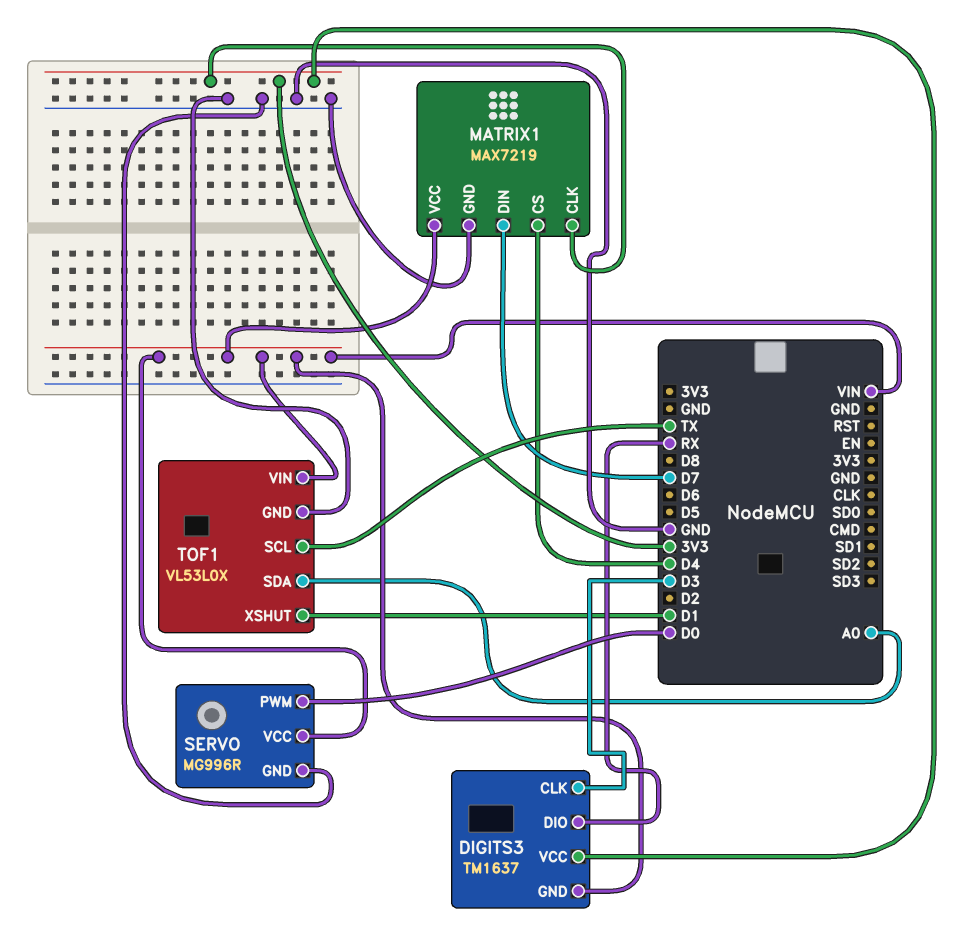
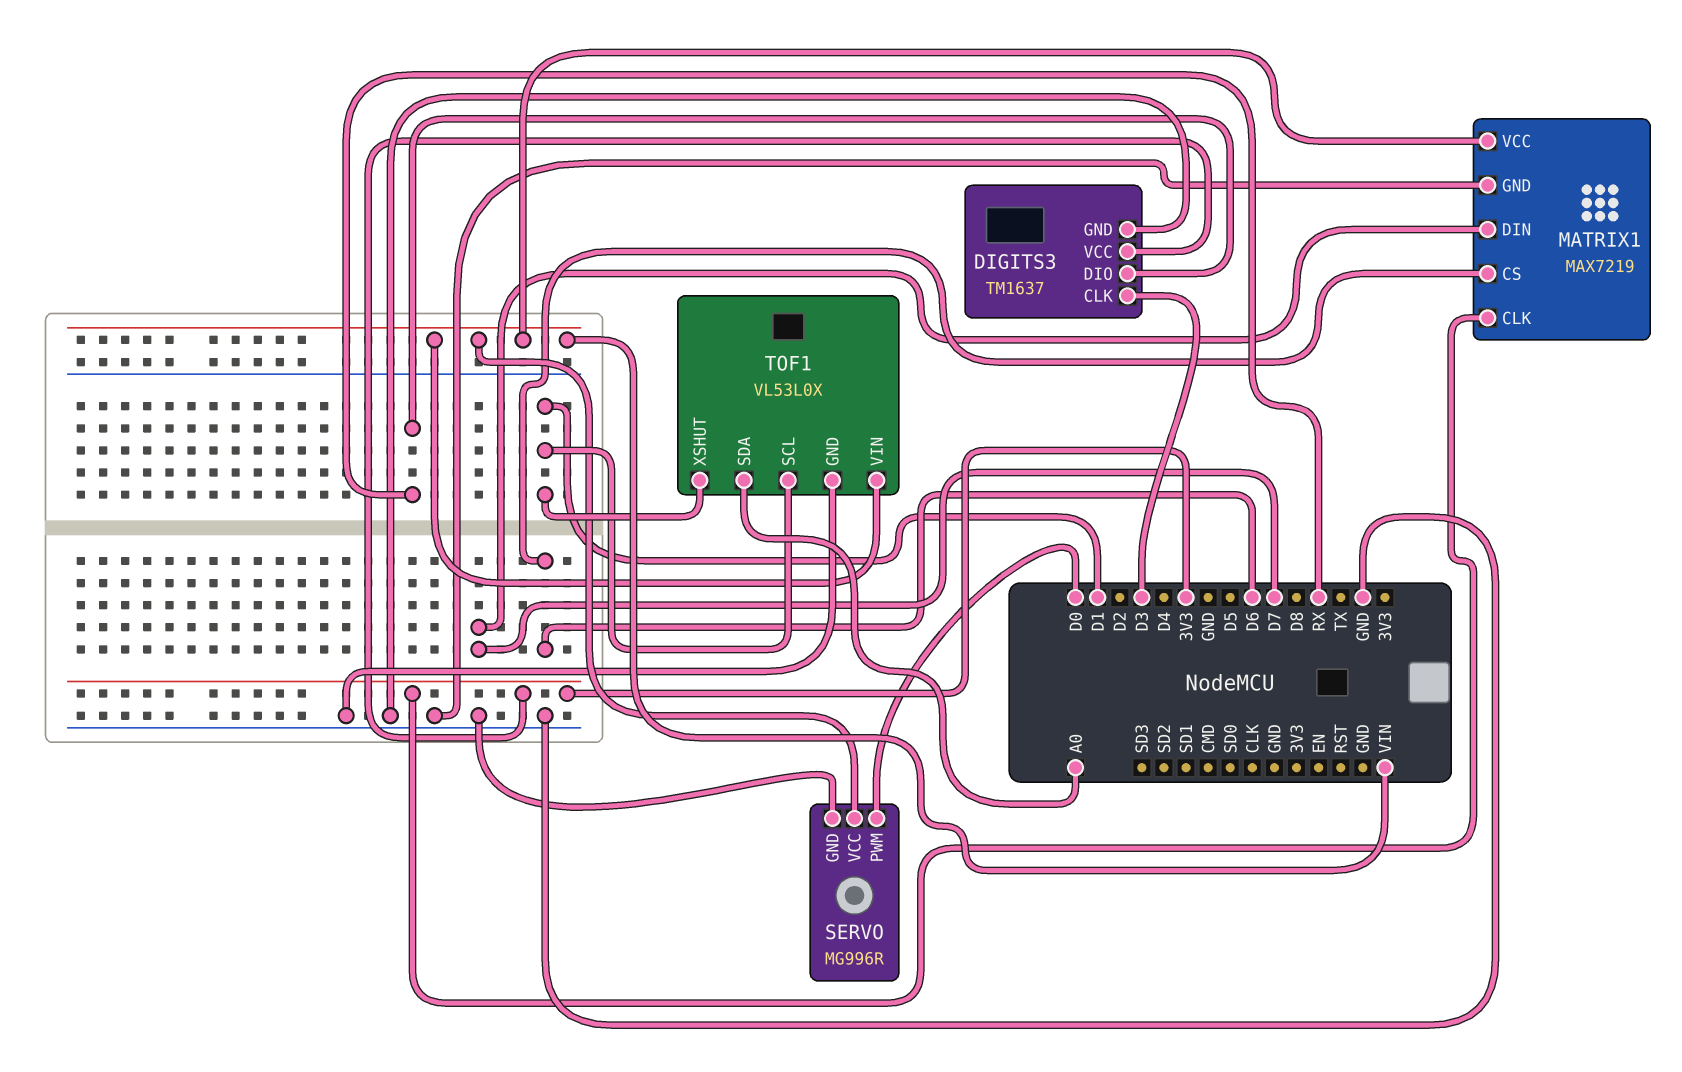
DIGITS3 pin GND: VIN -> GND
MATRIX1 pin CS: D4 -> D6
TOF1 pin SCL: TX -> D1

